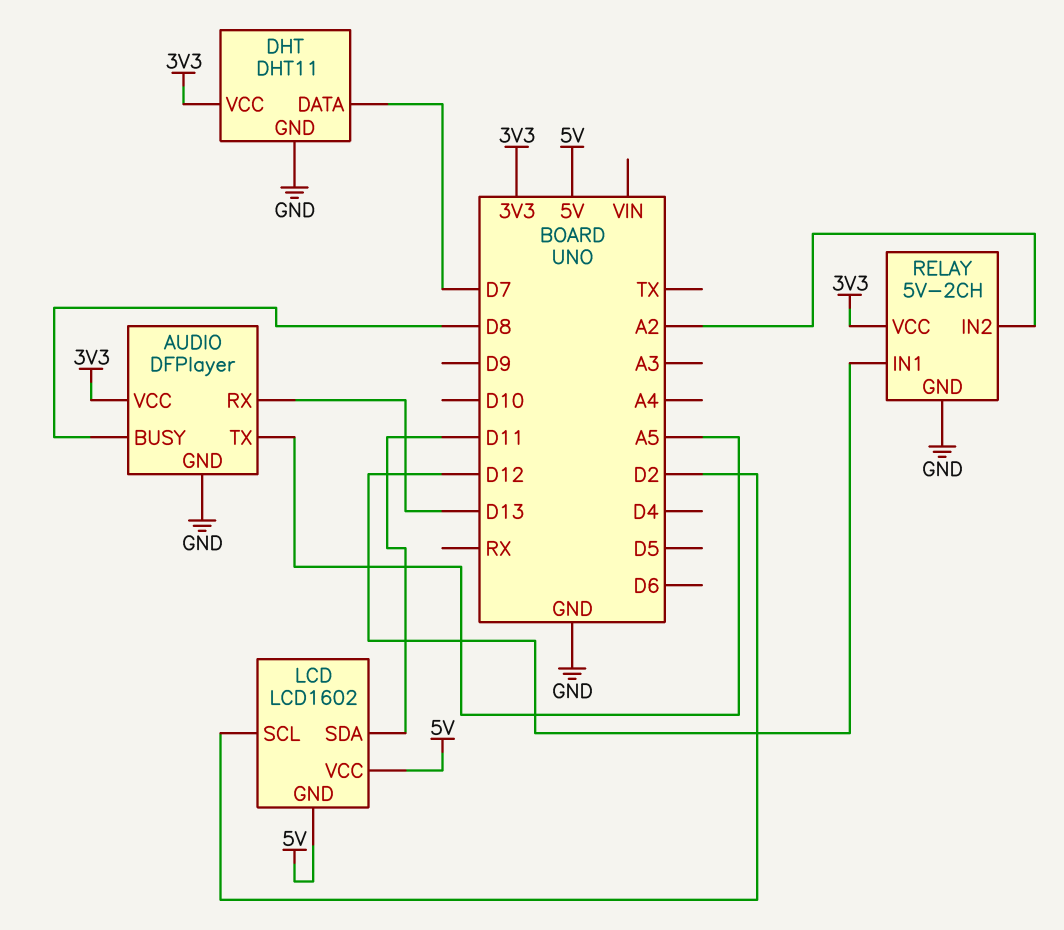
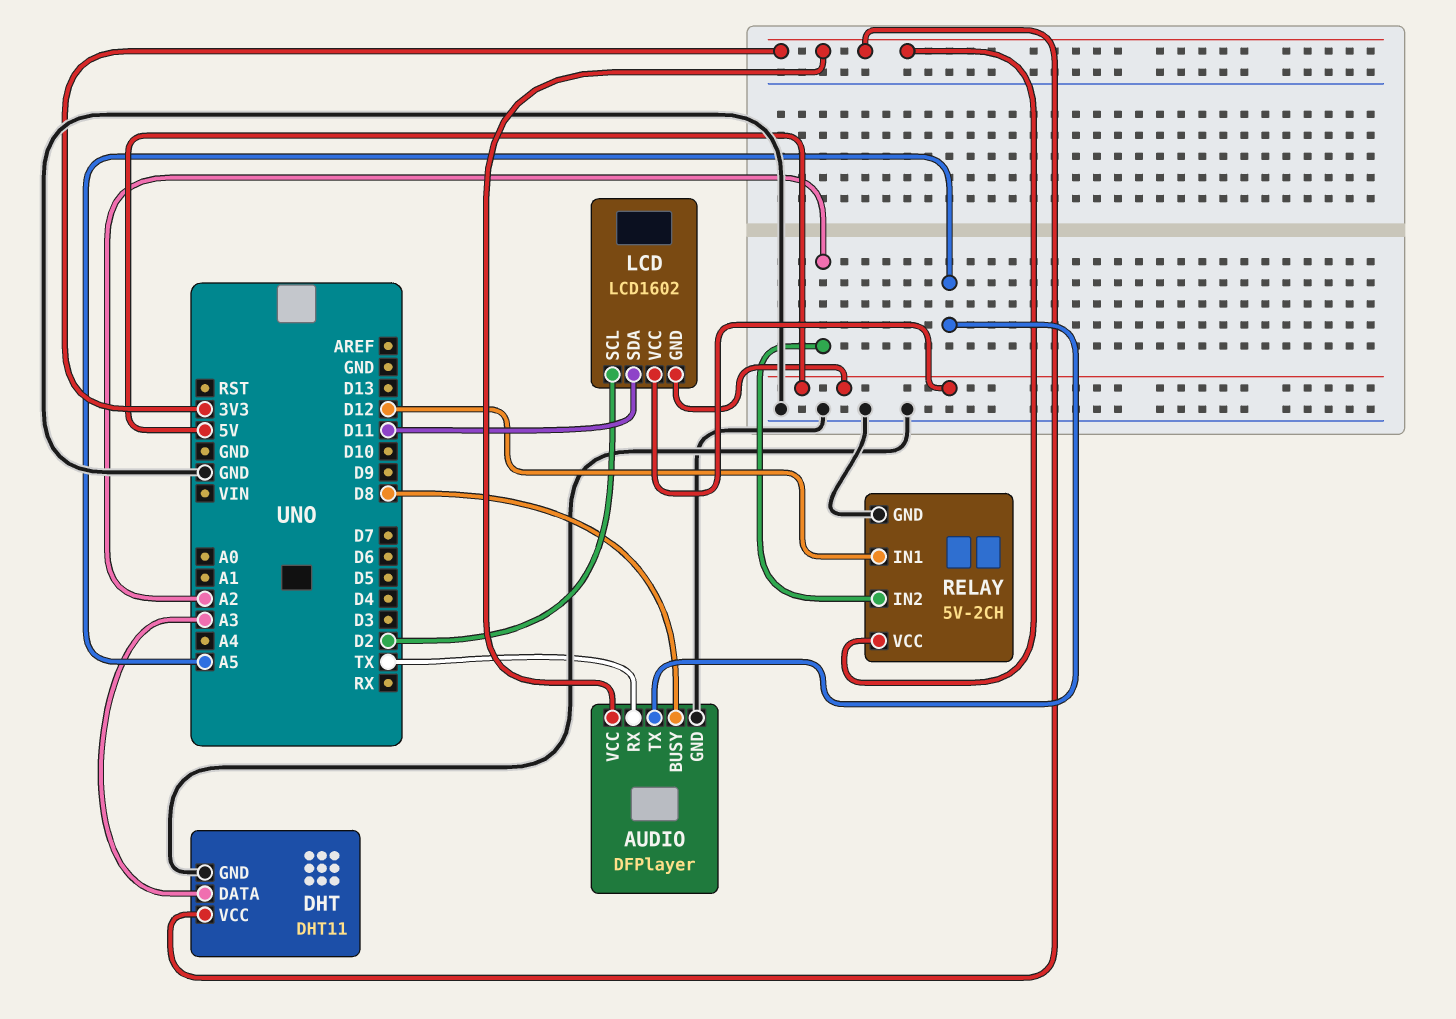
AUDIO pin RX: D13 -> TX
DHT pin DATA: D7 -> A3

